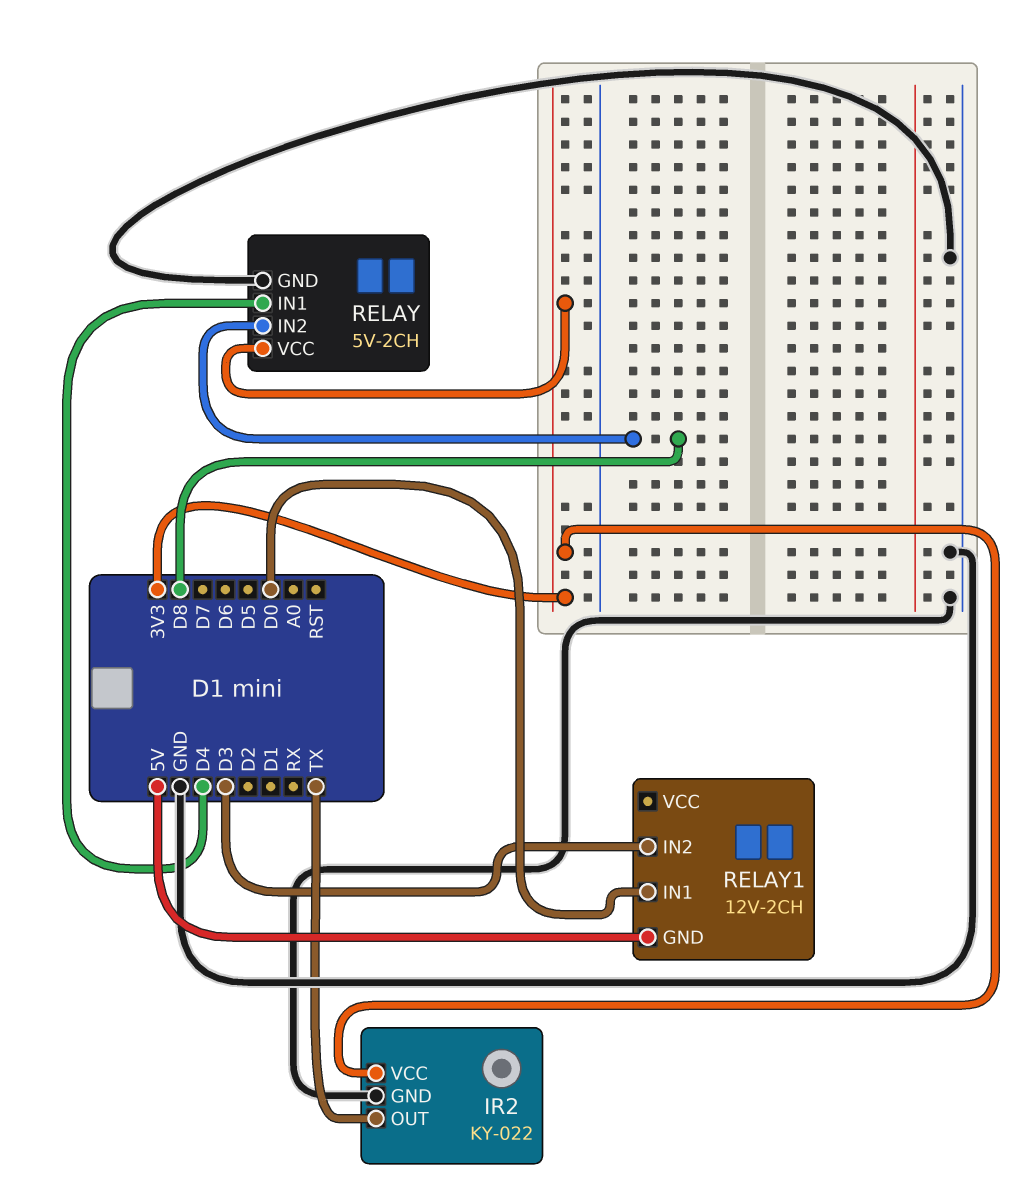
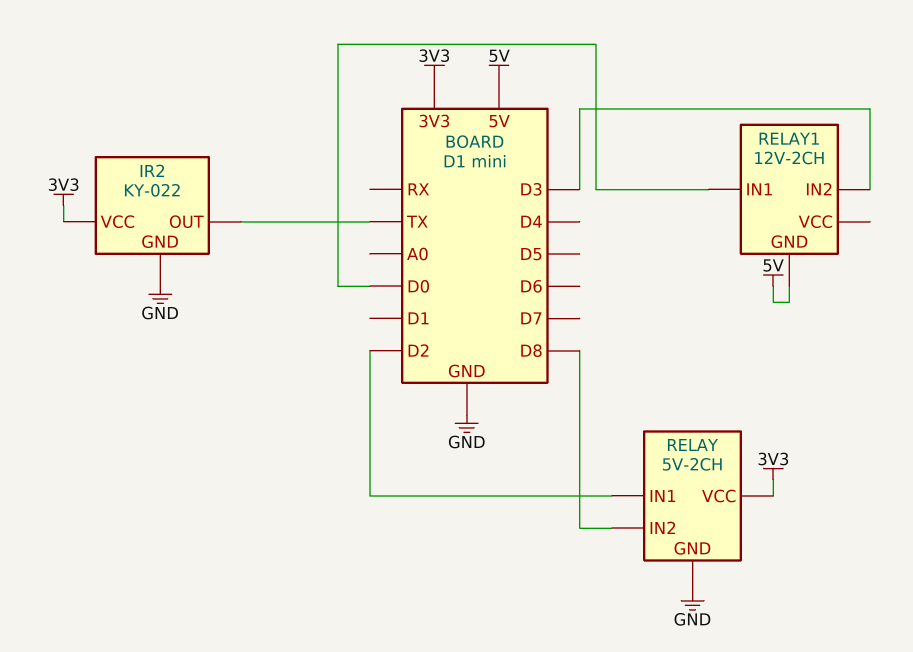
RELAY pin IN1: D4 -> D2

